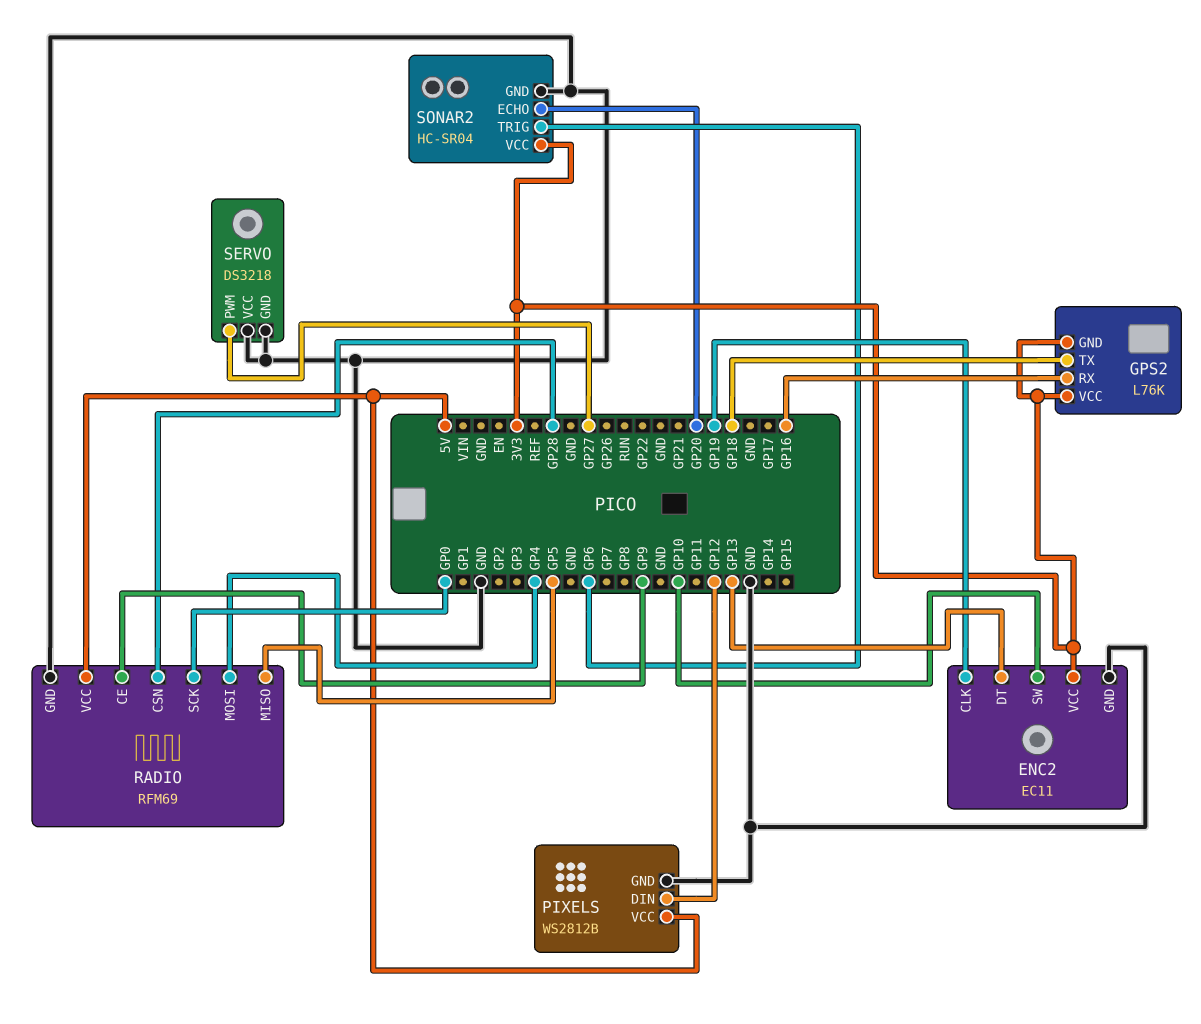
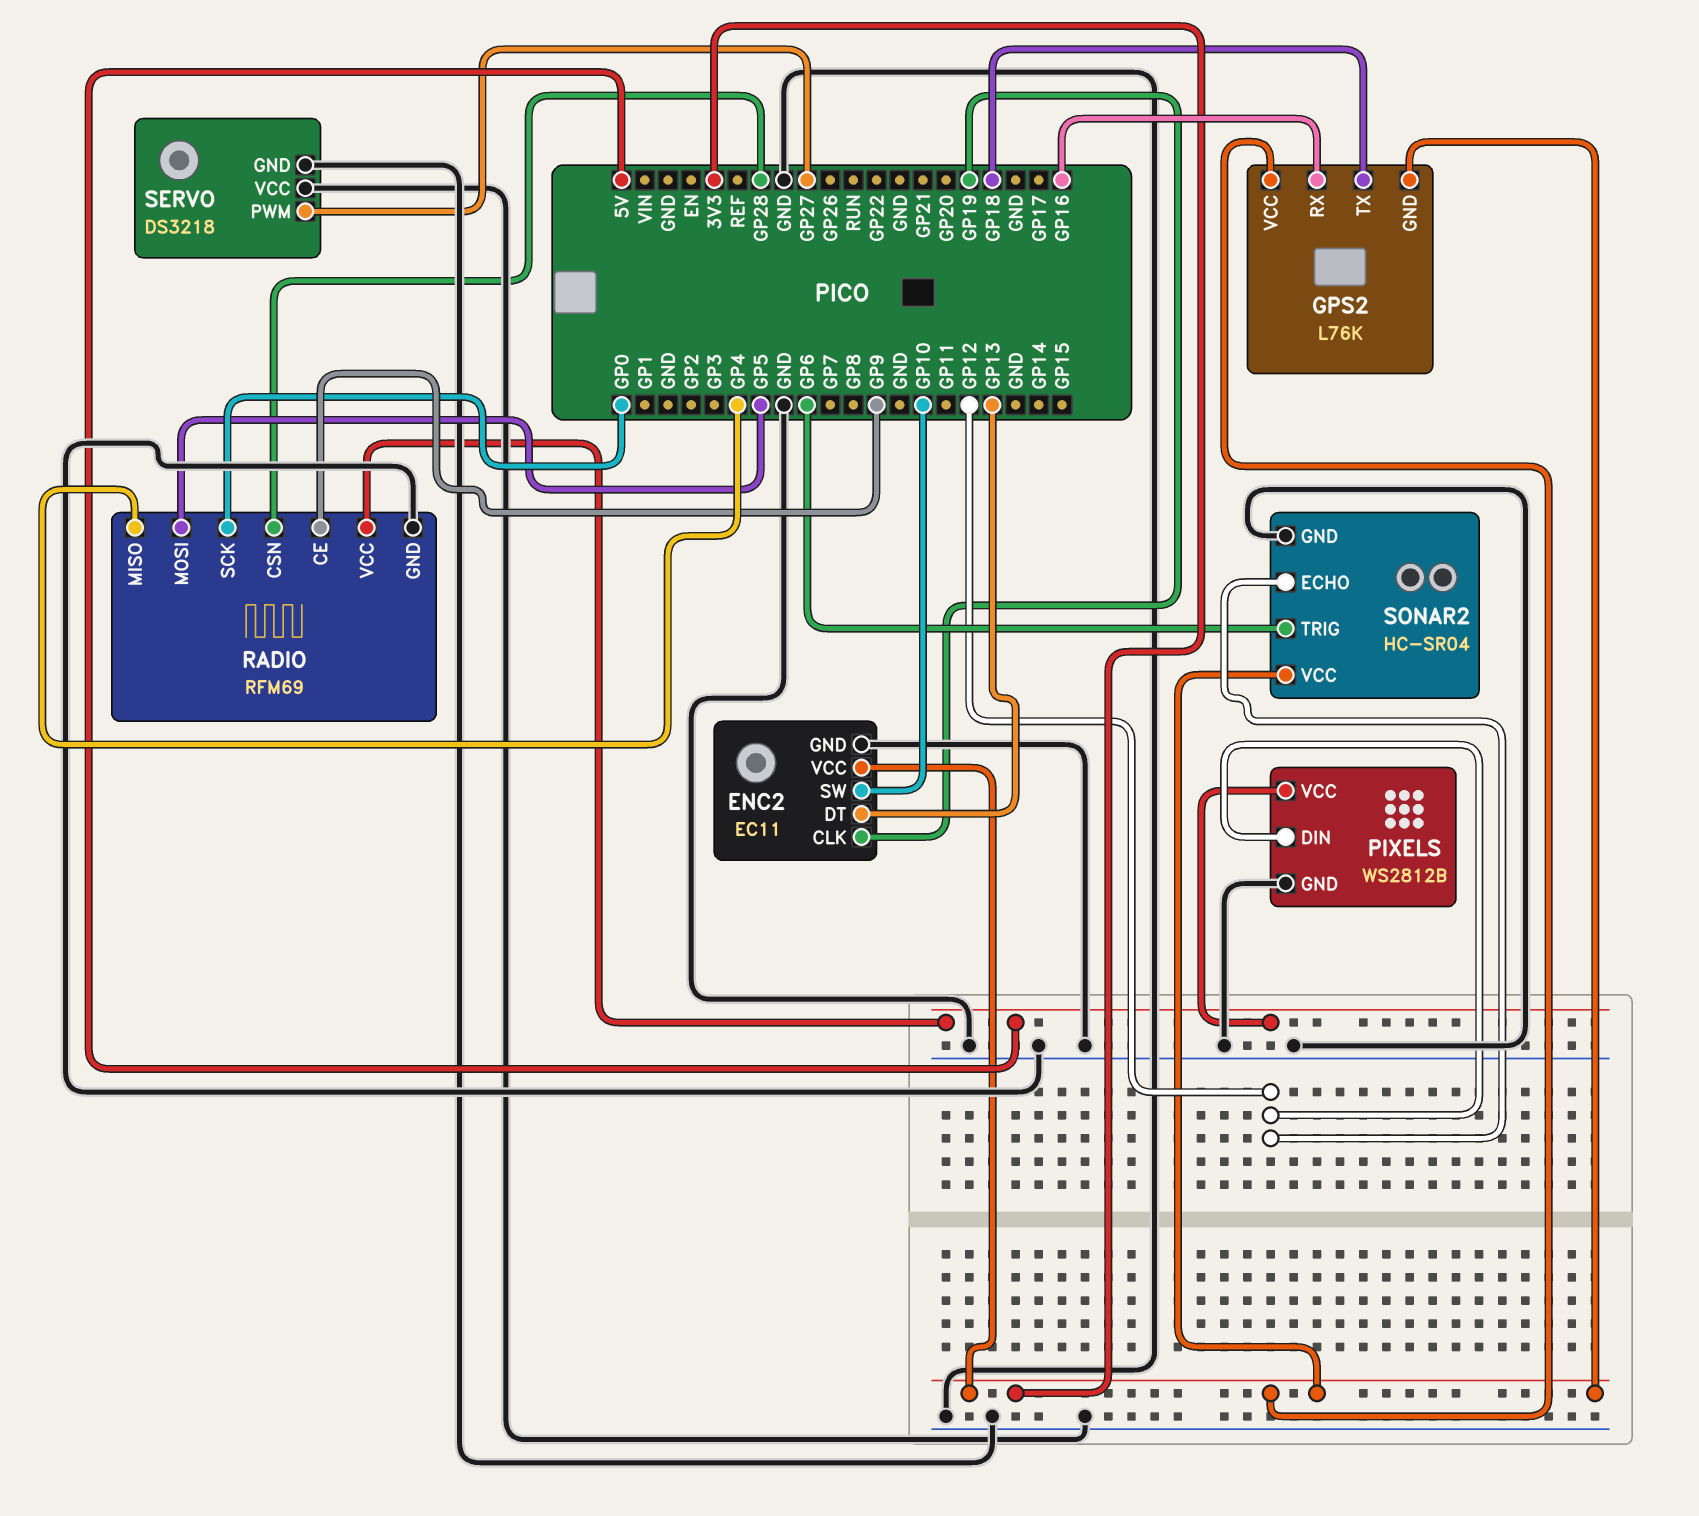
RADIO pin MISO: GP5 -> GP4
RADIO pin MOSI: GP4 -> GP5
SONAR2 pin ECHO: GP20 -> GP12

